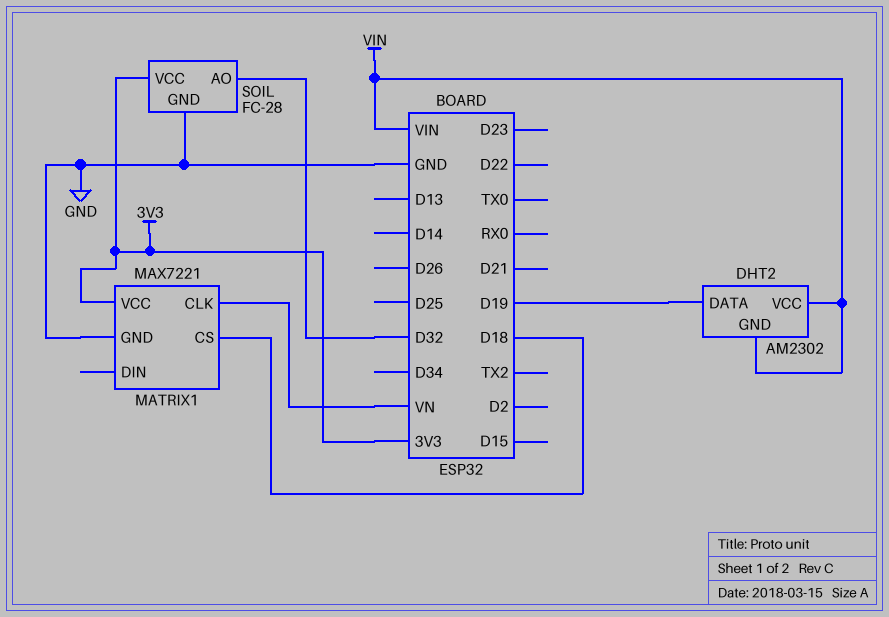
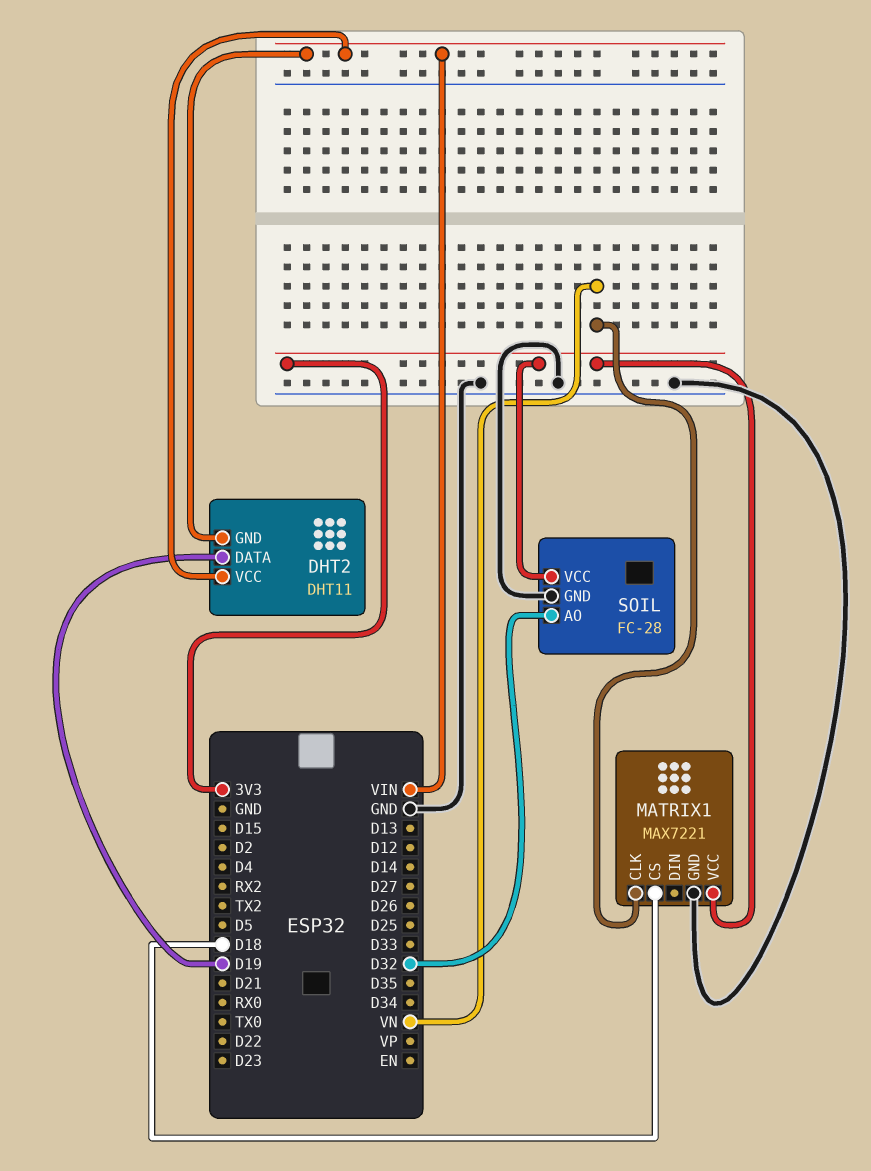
DHT2: AM2302 -> DHT11

